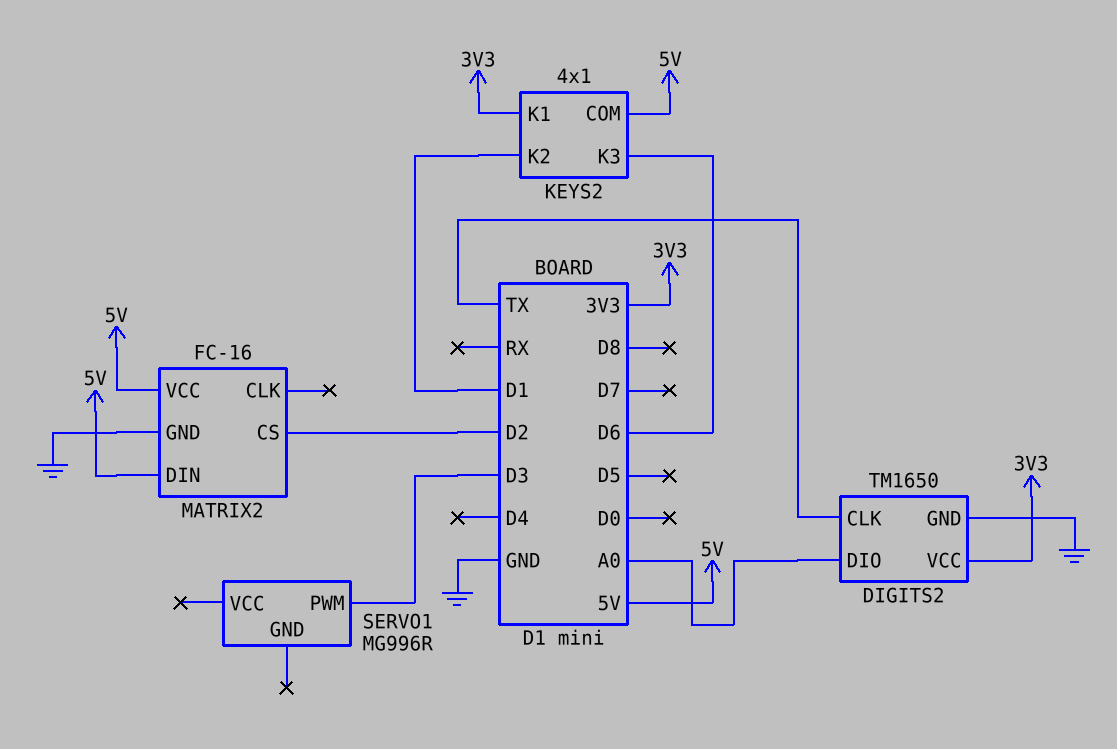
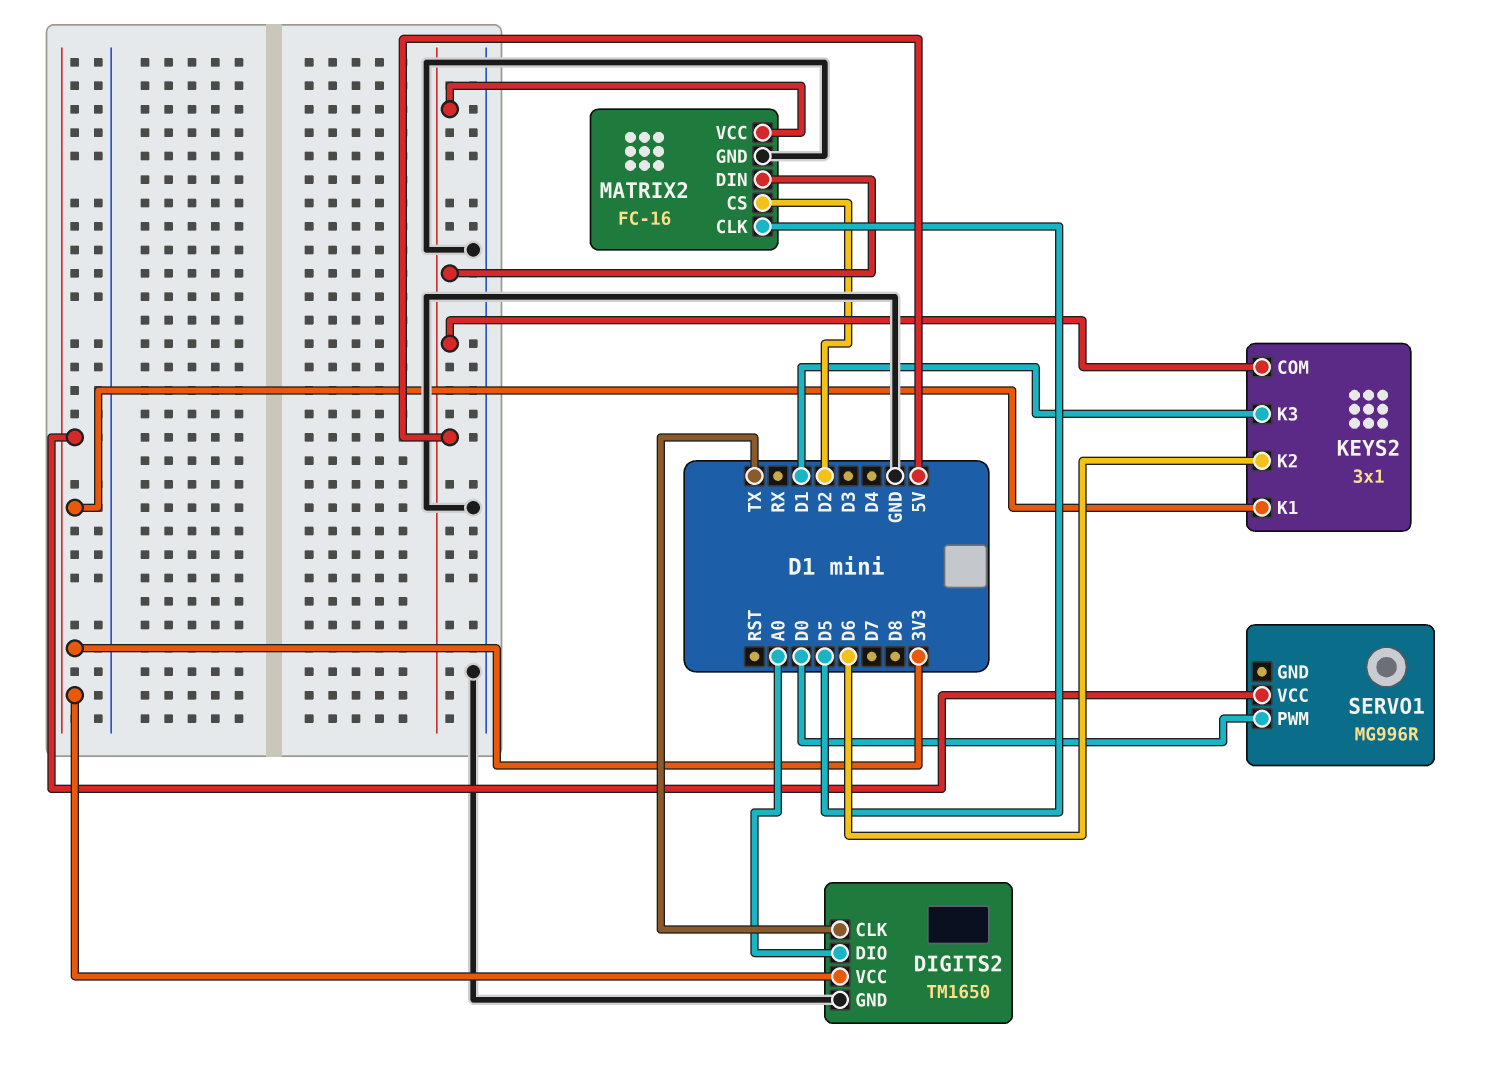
KEYS2: 4x1 -> 3x1
KEYS2 pin K2: D1 -> D6
KEYS2 pin K3: D6 -> D1
MATRIX2 pin CLK: none -> D5
SERVO1 pin PWM: D3 -> D0
SERVO1 pin VCC: none -> 3V3

